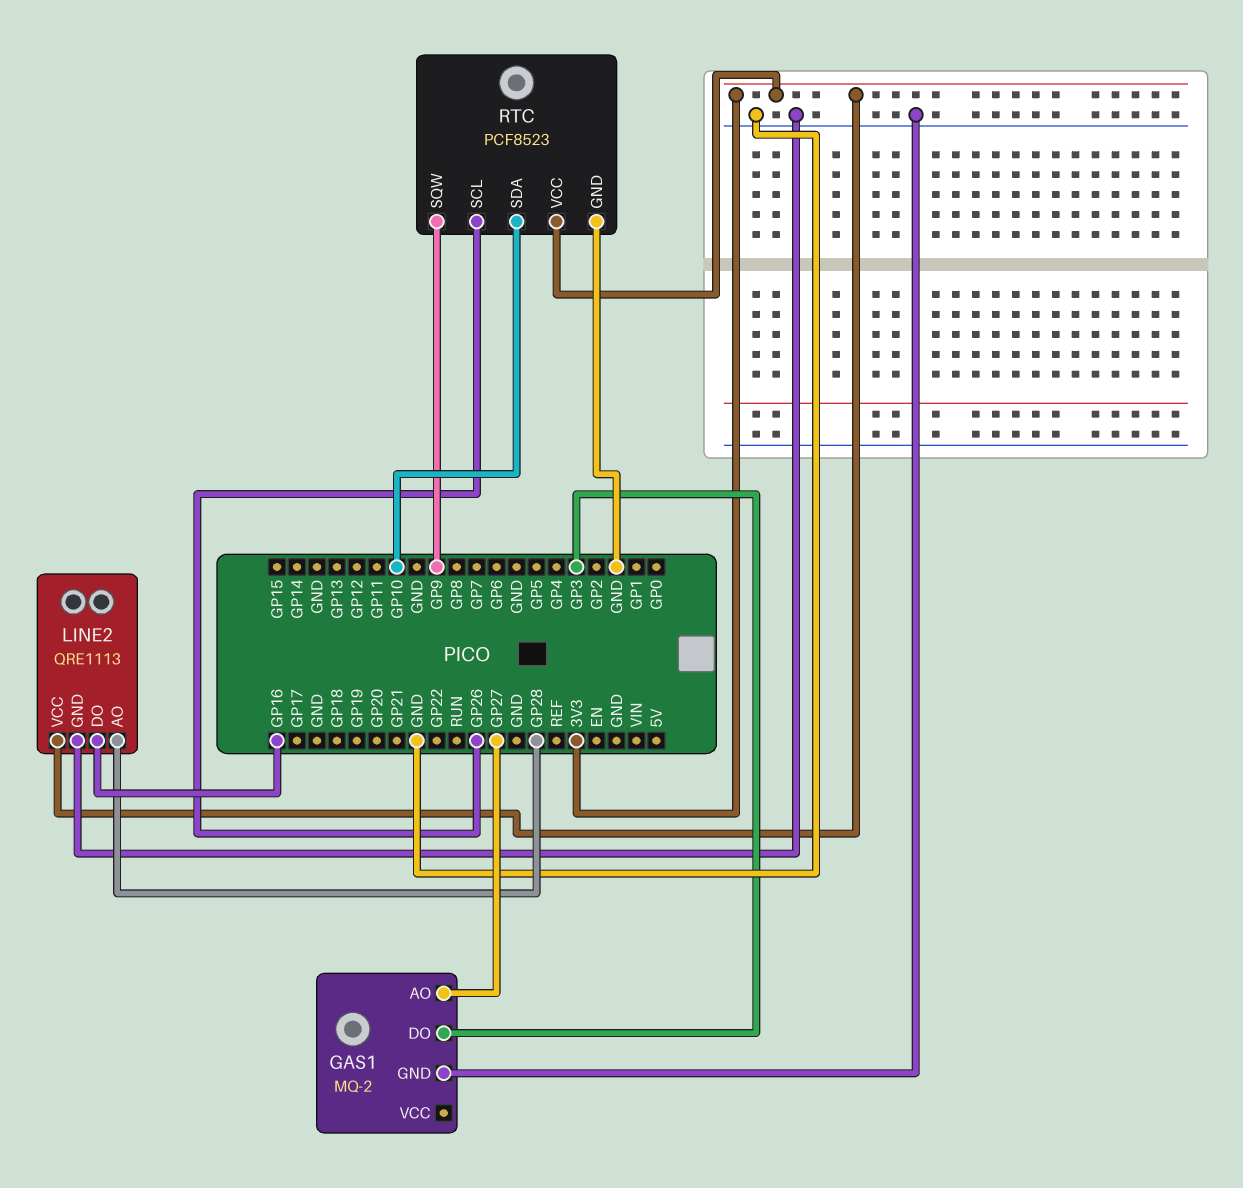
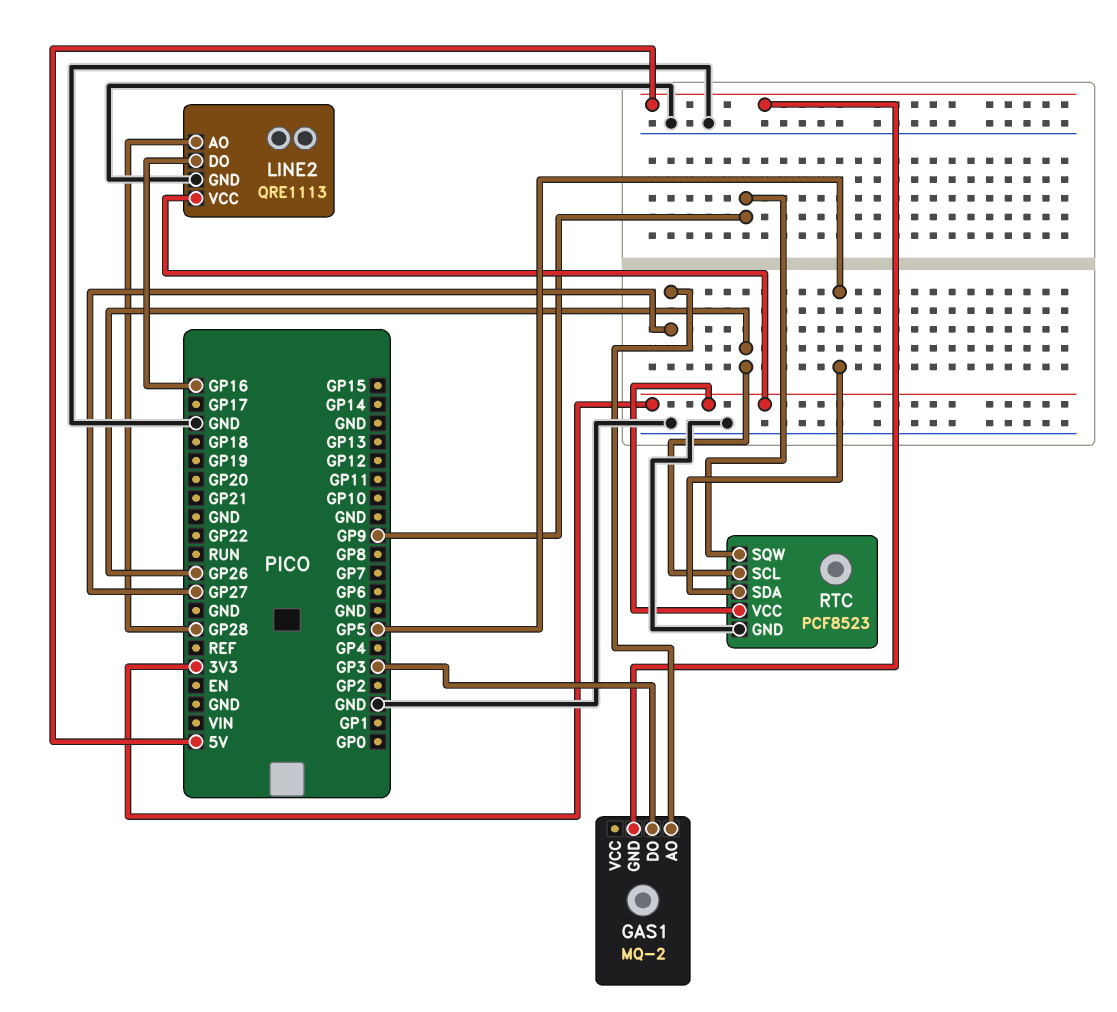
GAS1 pin GND: GND -> 5V
RTC pin SDA: GP10 -> GP5

